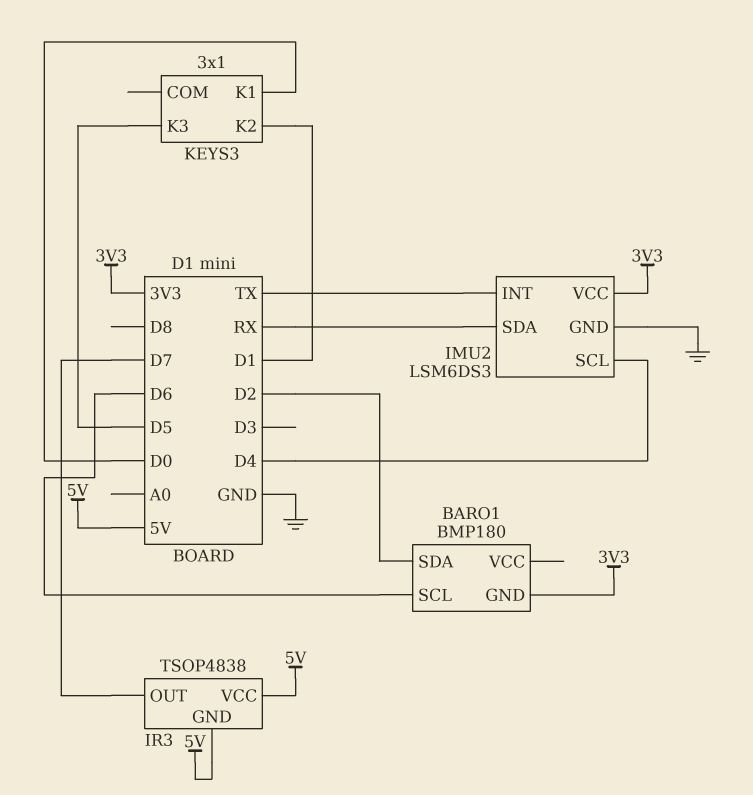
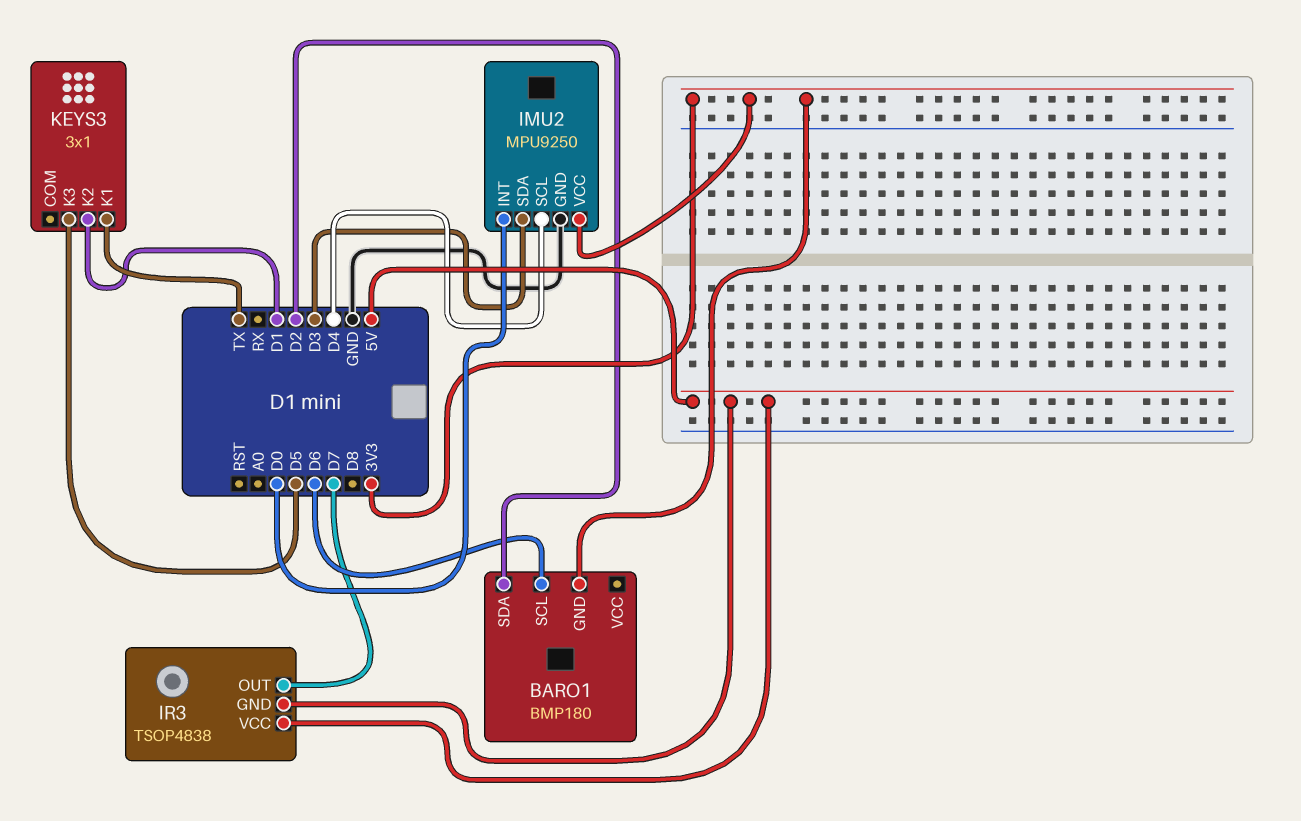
IMU2: LSM6DS3 -> MPU9250
IMU2 pin INT: TX -> D0
IMU2 pin SDA: RX -> D3
KEYS3 pin K1: D0 -> TX

